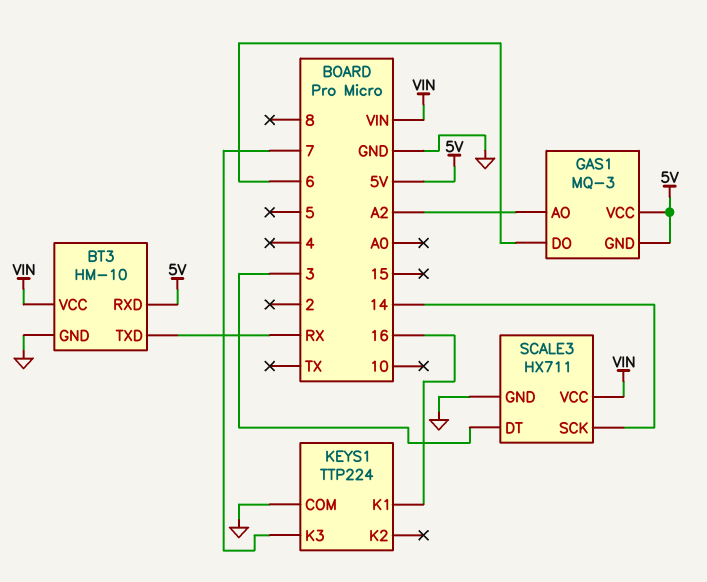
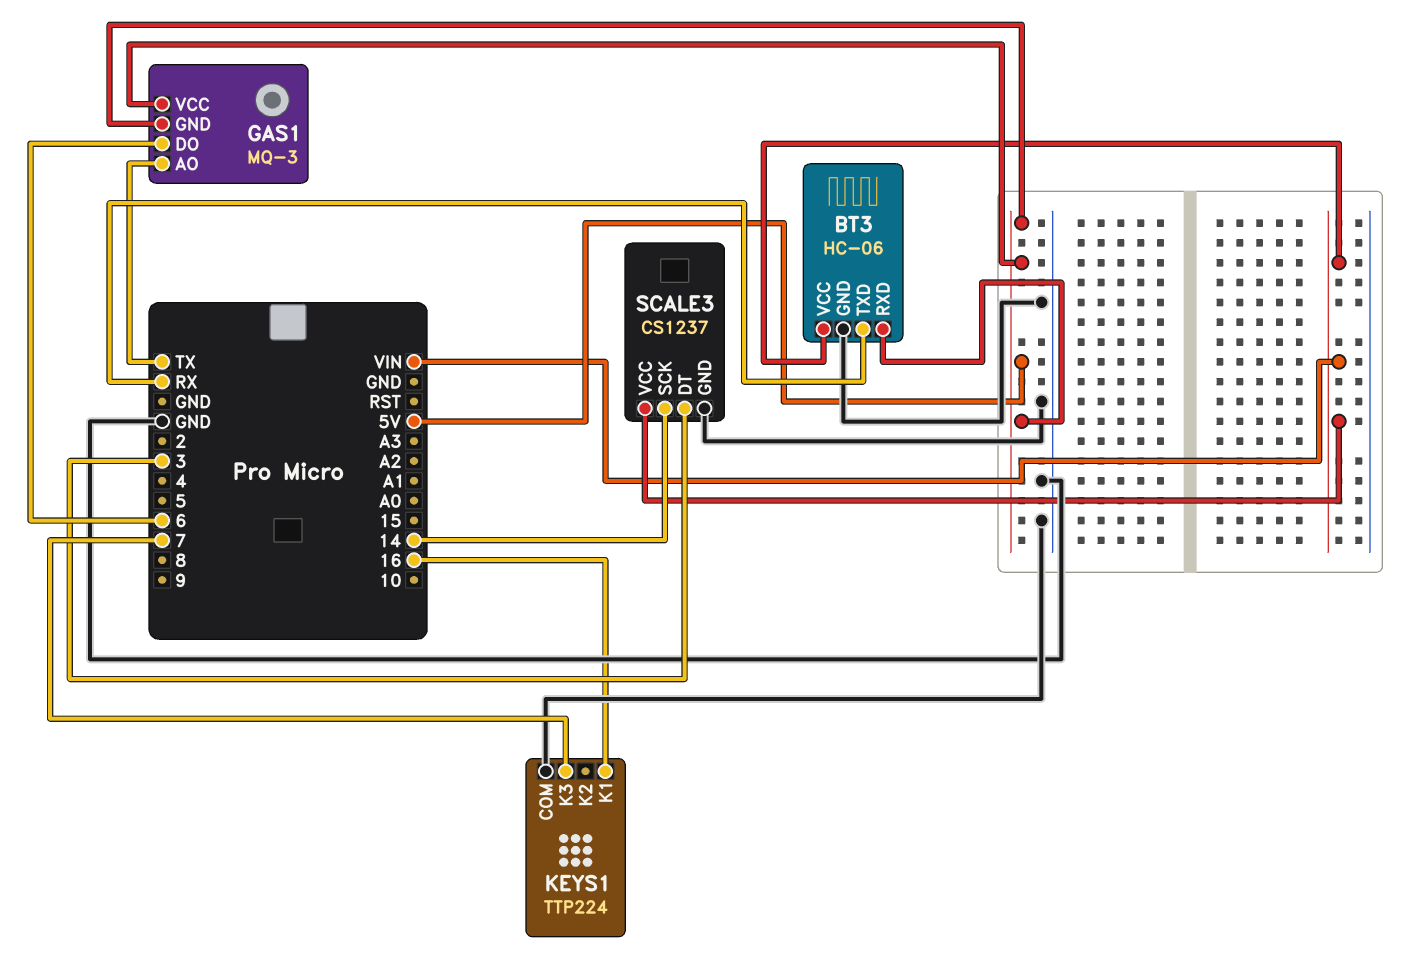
BT3: HM-10 -> HC-06
GAS1 pin AO: A2 -> TX
SCALE3: HX711 -> CS1237

